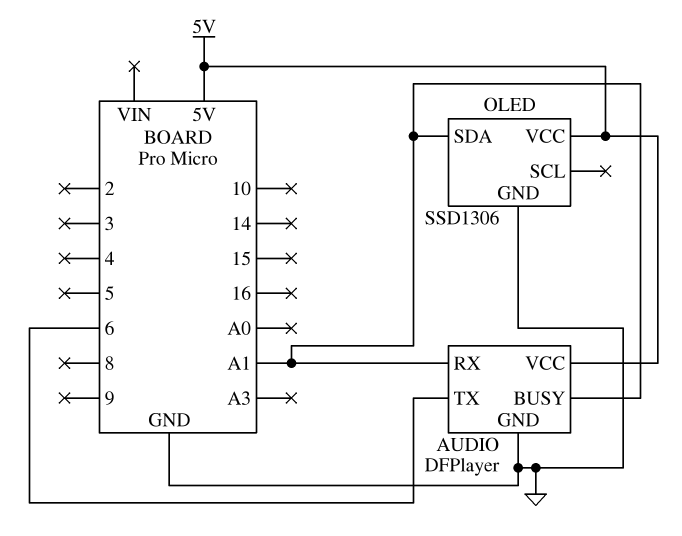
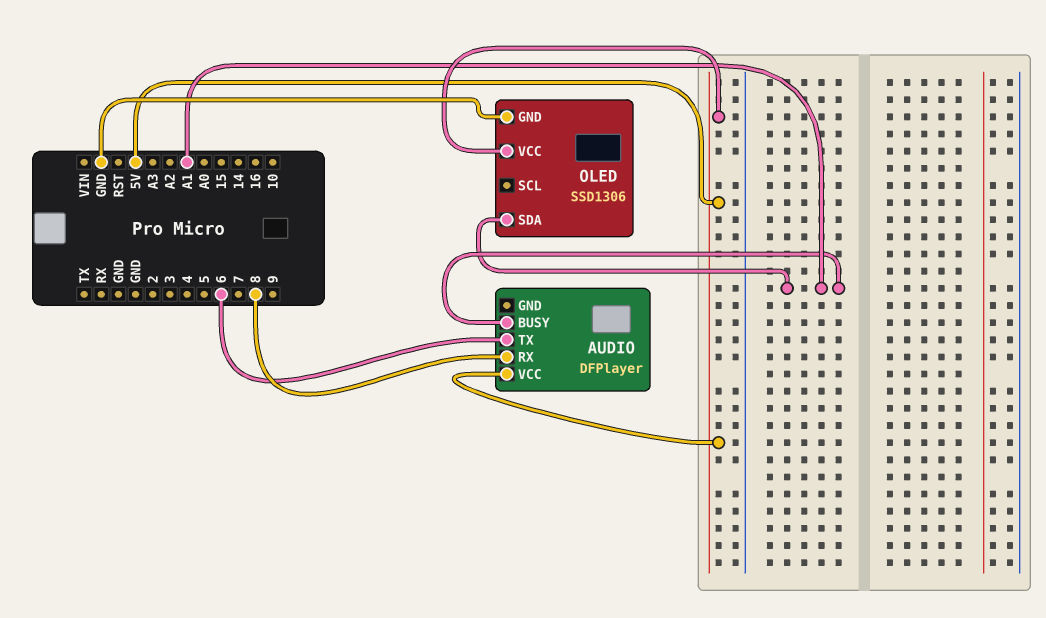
AUDIO pin GND: GND -> none
AUDIO pin RX: A1 -> 8

